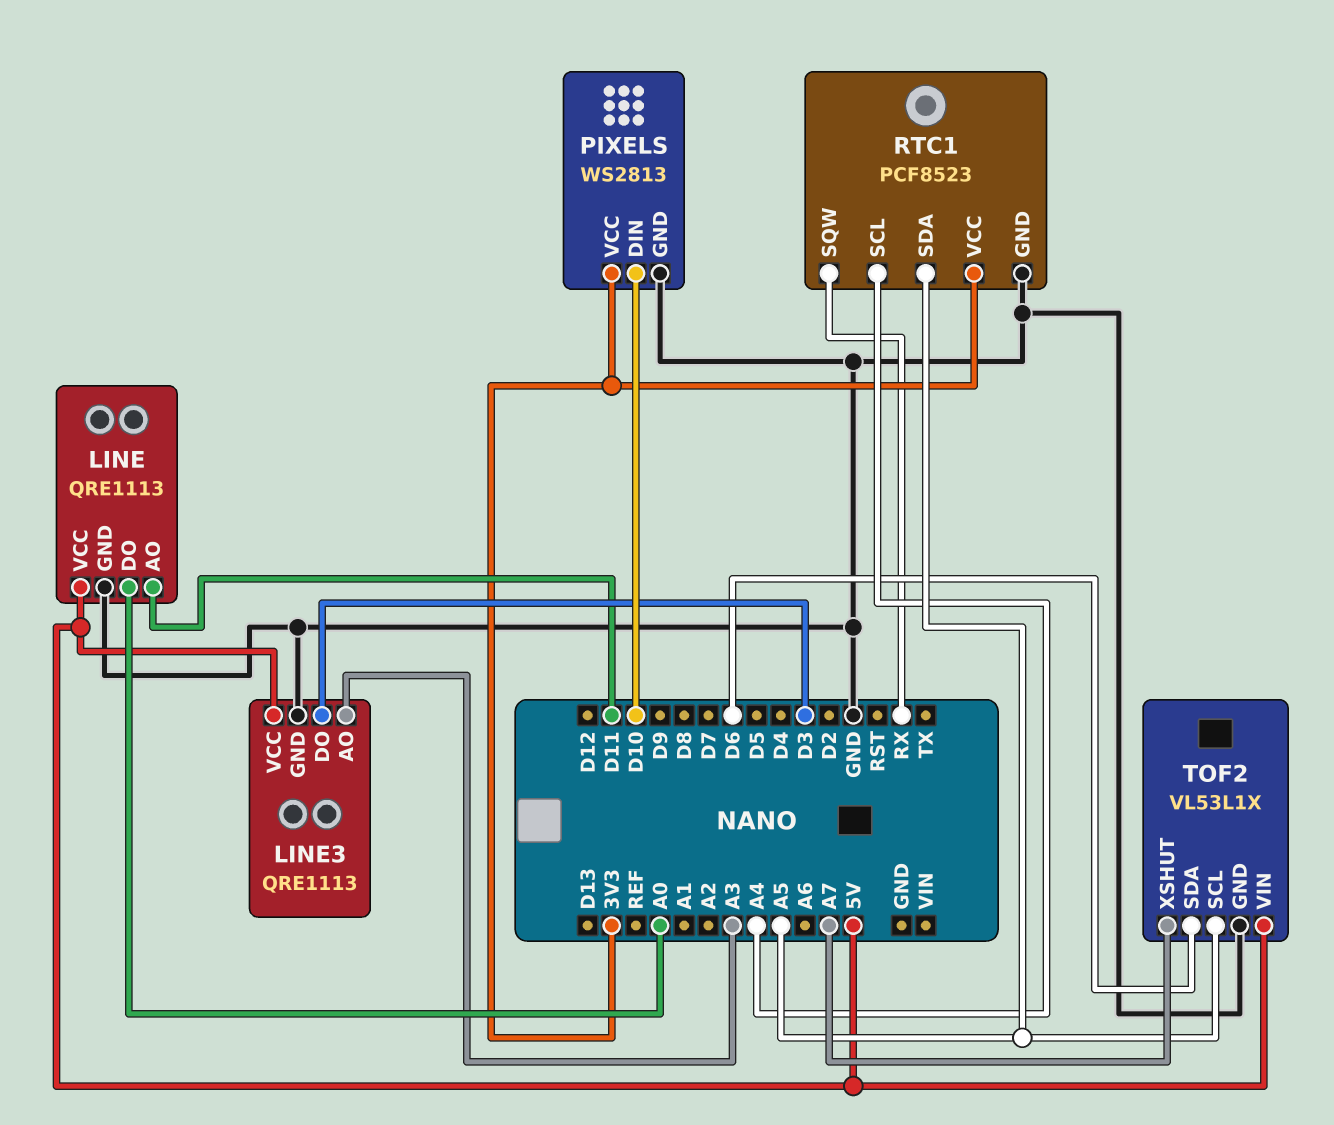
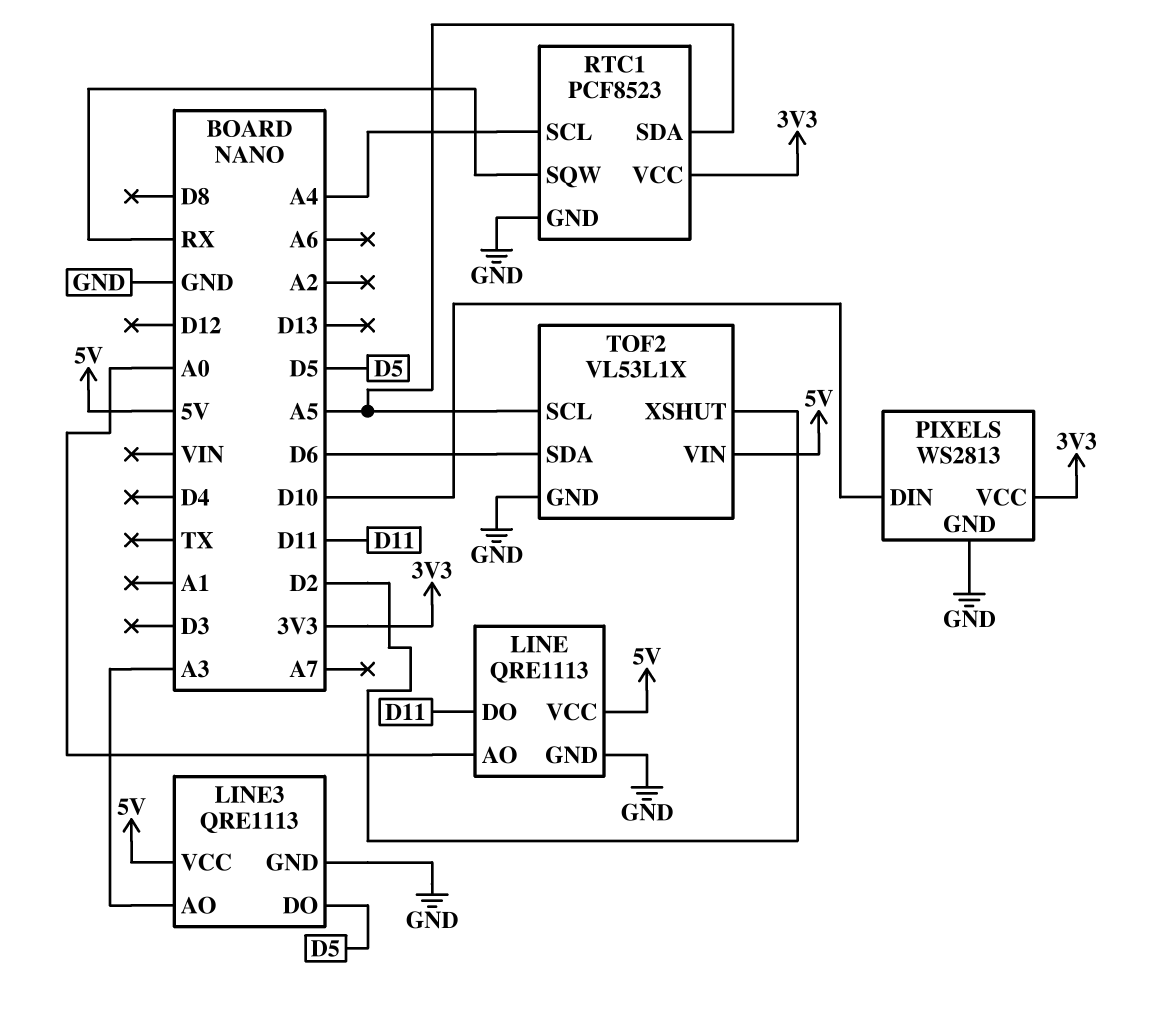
LINE pin AO: D11 -> A0
LINE pin DO: A0 -> D11
LINE3 pin DO: D3 -> D5
TOF2 pin XSHUT: A7 -> D2

